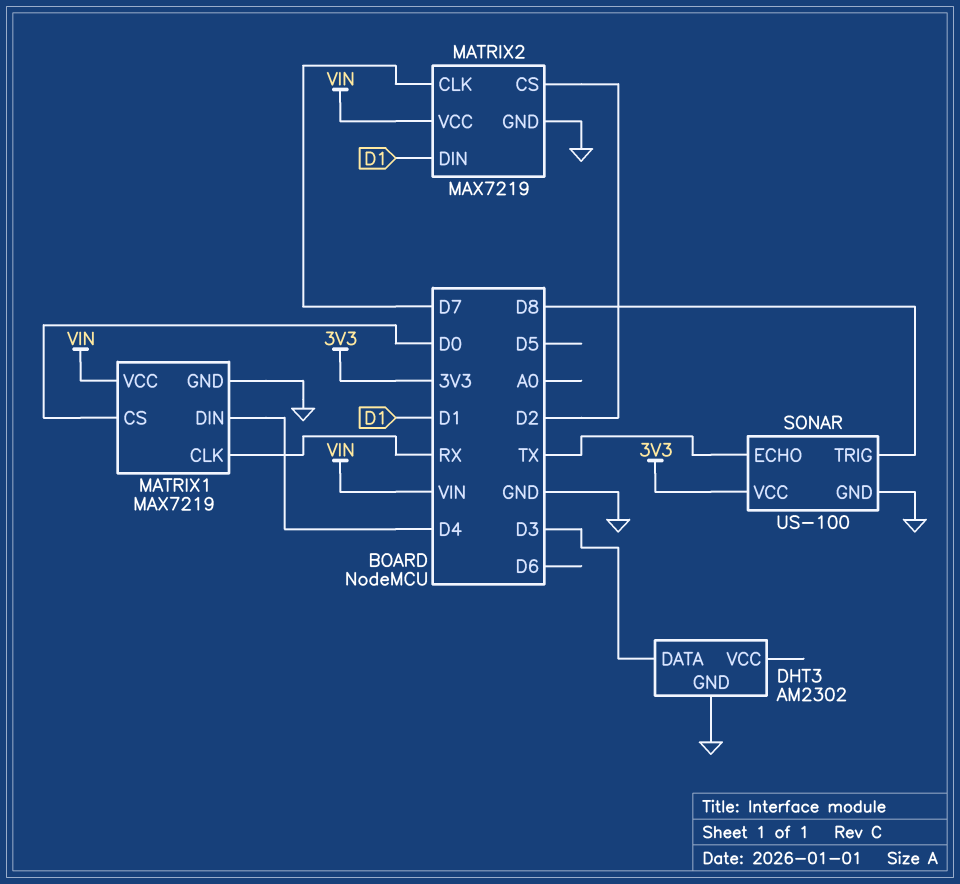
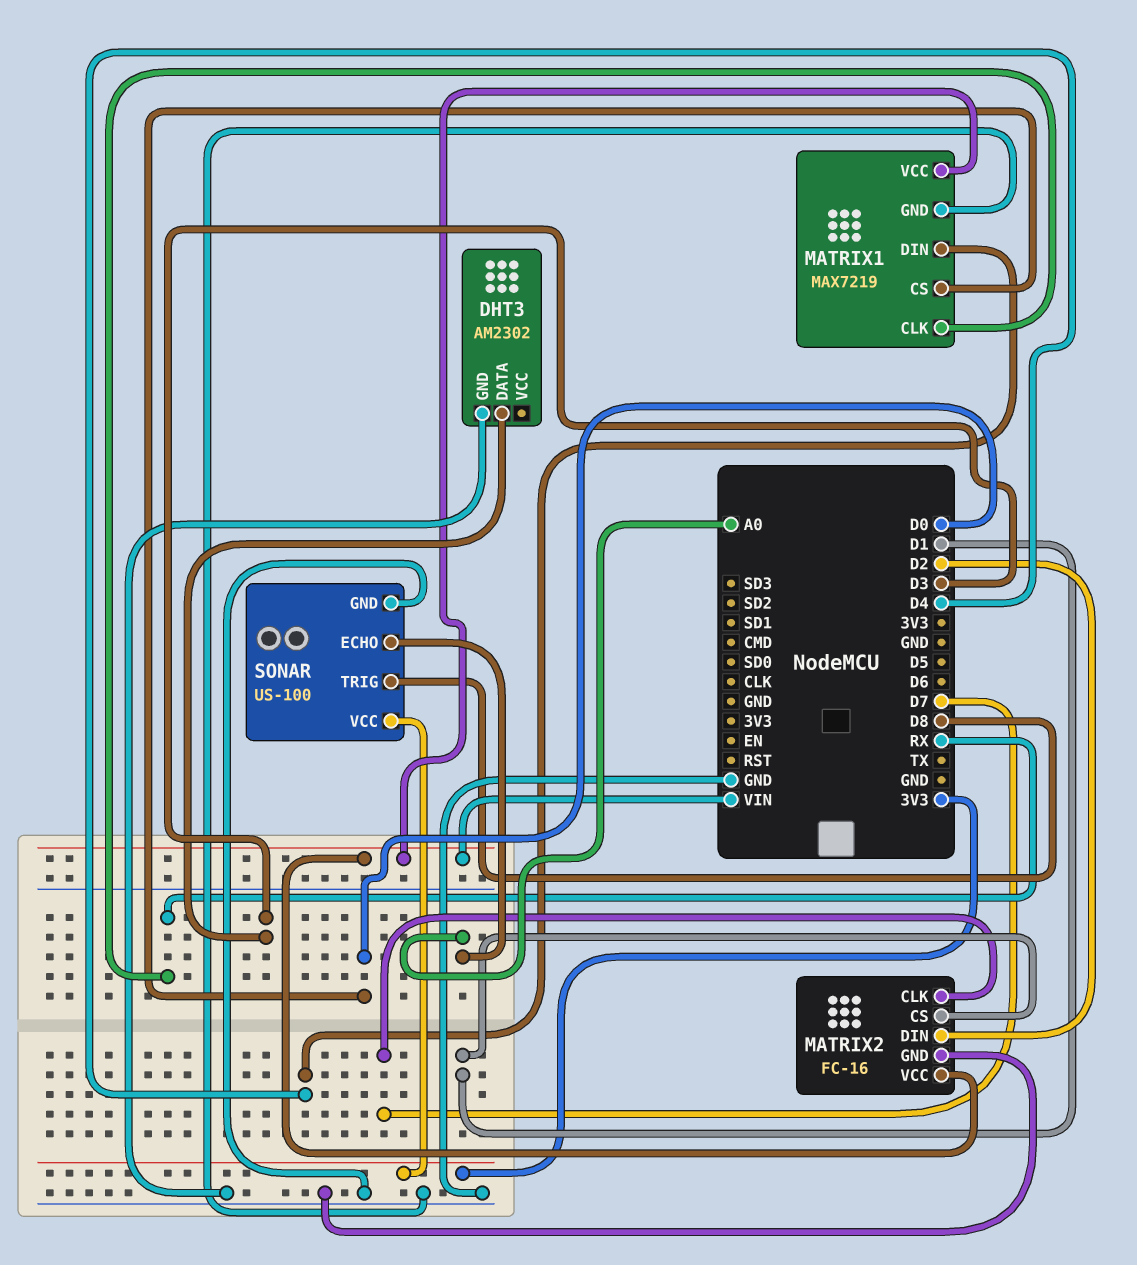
MATRIX2: MAX7219 -> FC-16
MATRIX2 pin CS: D2 -> D1
MATRIX2 pin DIN: D1 -> D2
SONAR pin ECHO: TX -> A0

